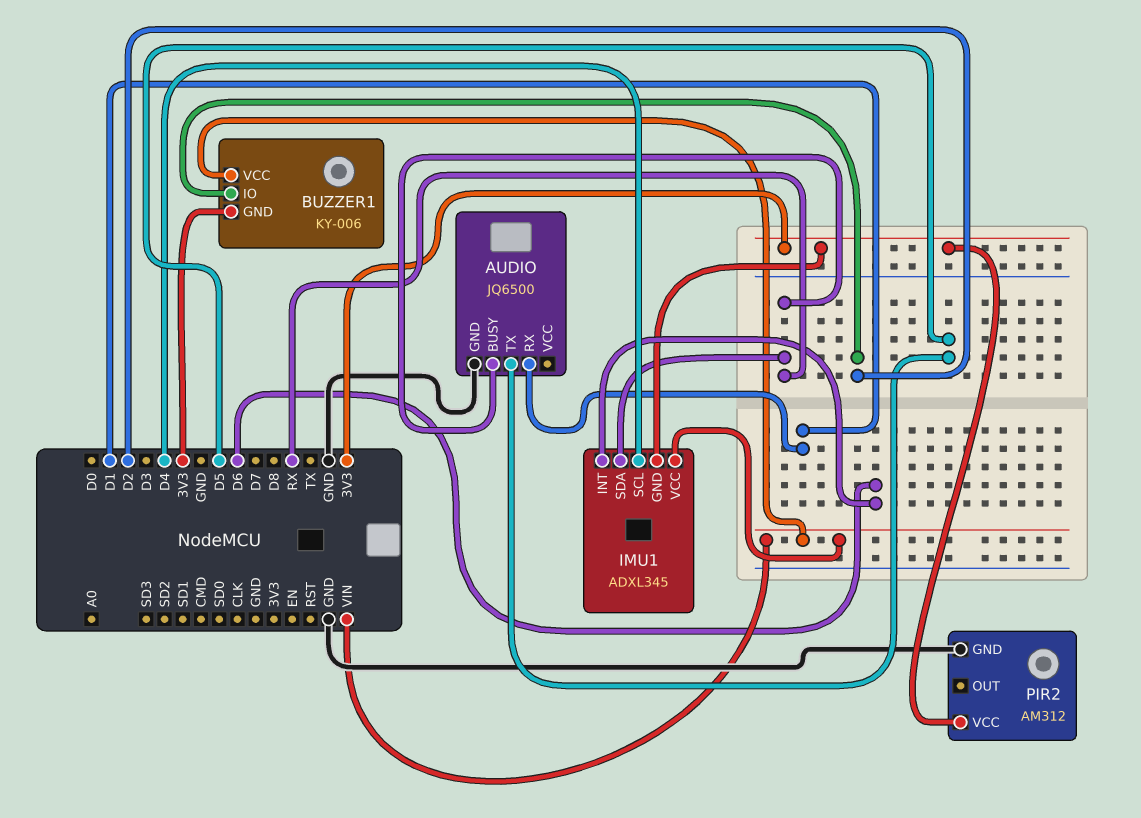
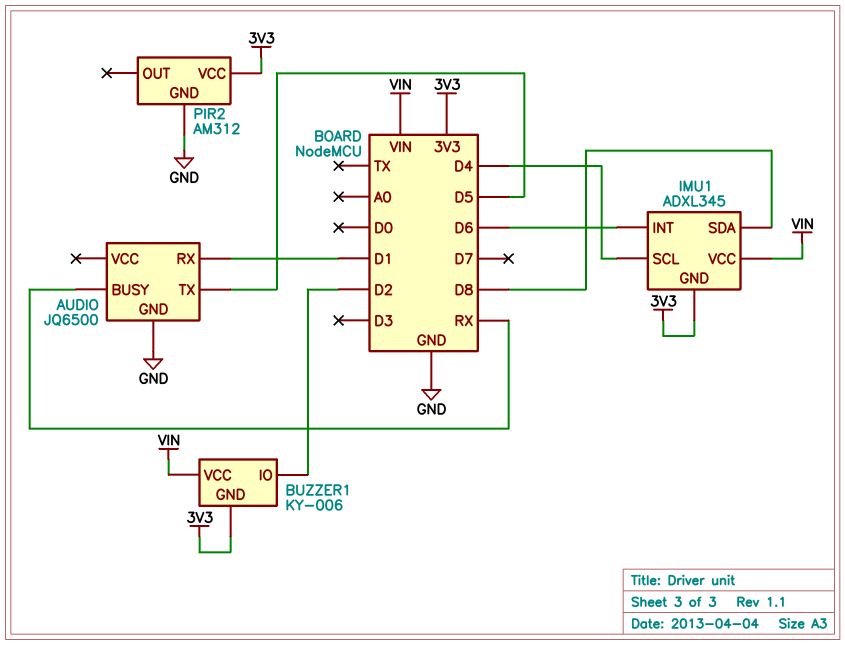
IMU1 pin SDA: RX -> D8

